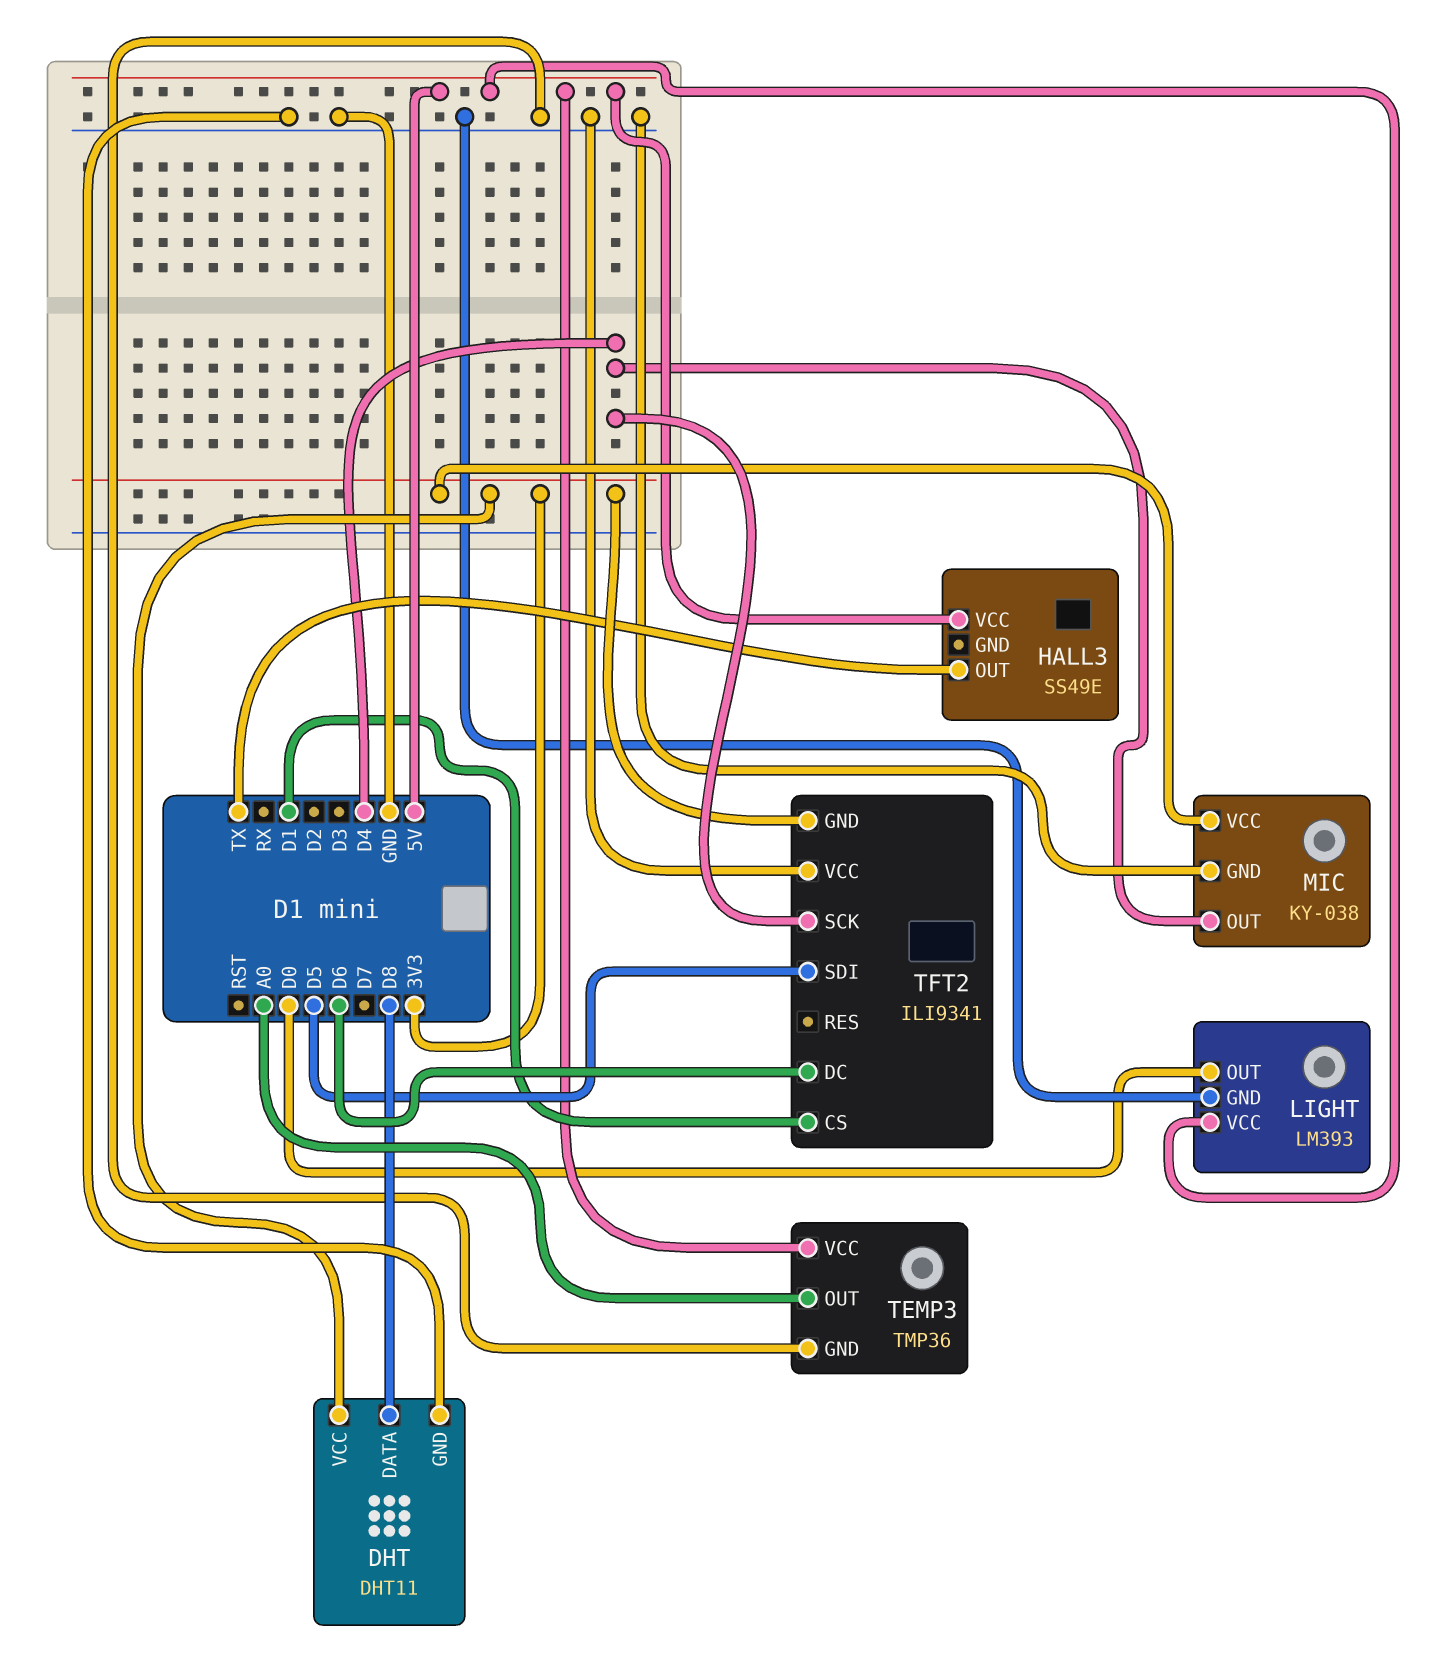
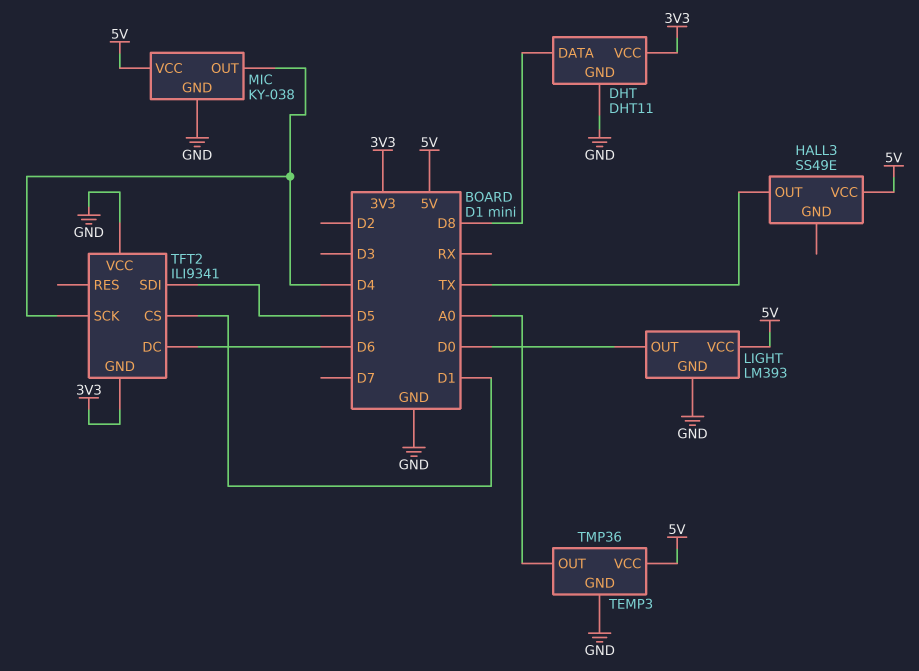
MIC pin VCC: 3V3 -> 5V

